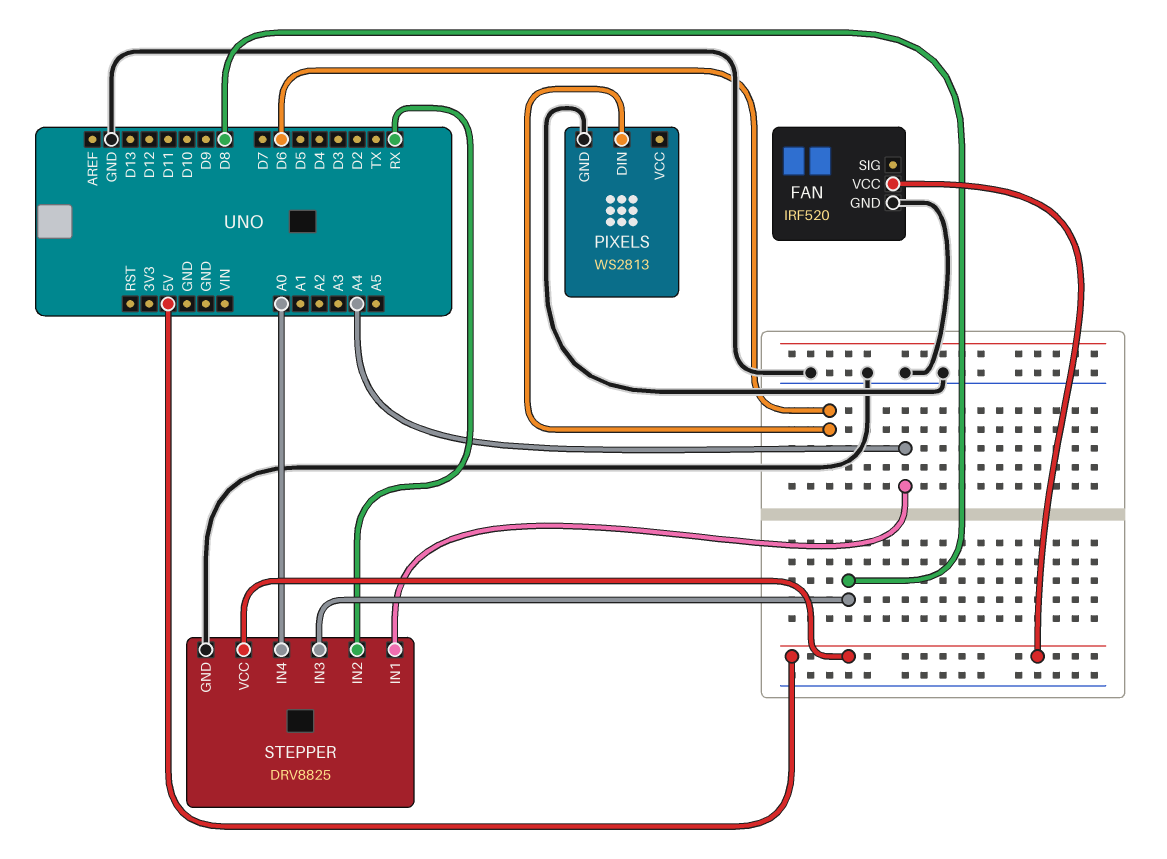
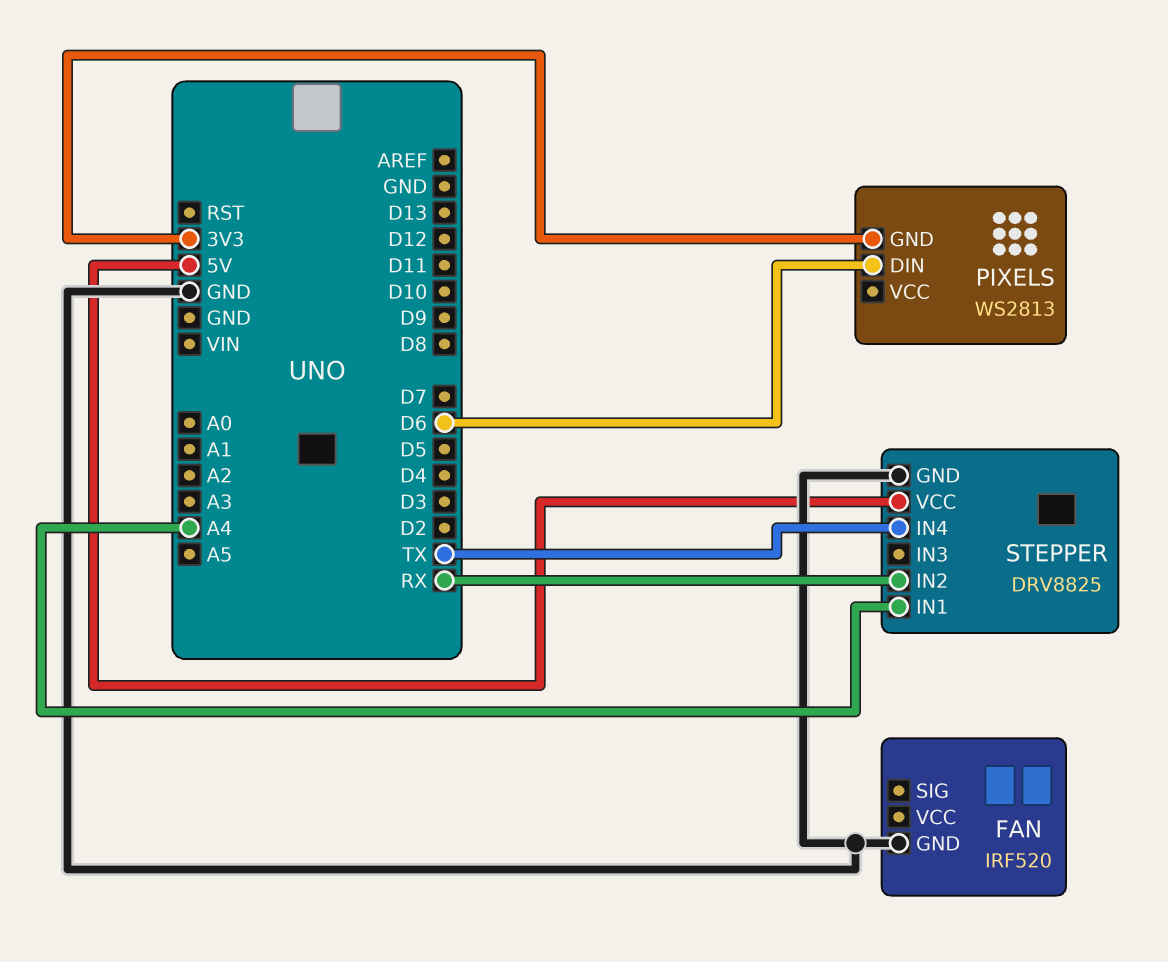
FAN pin VCC: 5V -> none
PIXELS pin GND: GND -> 3V3
STEPPER pin IN3: D8 -> none
STEPPER pin IN4: A0 -> TX

